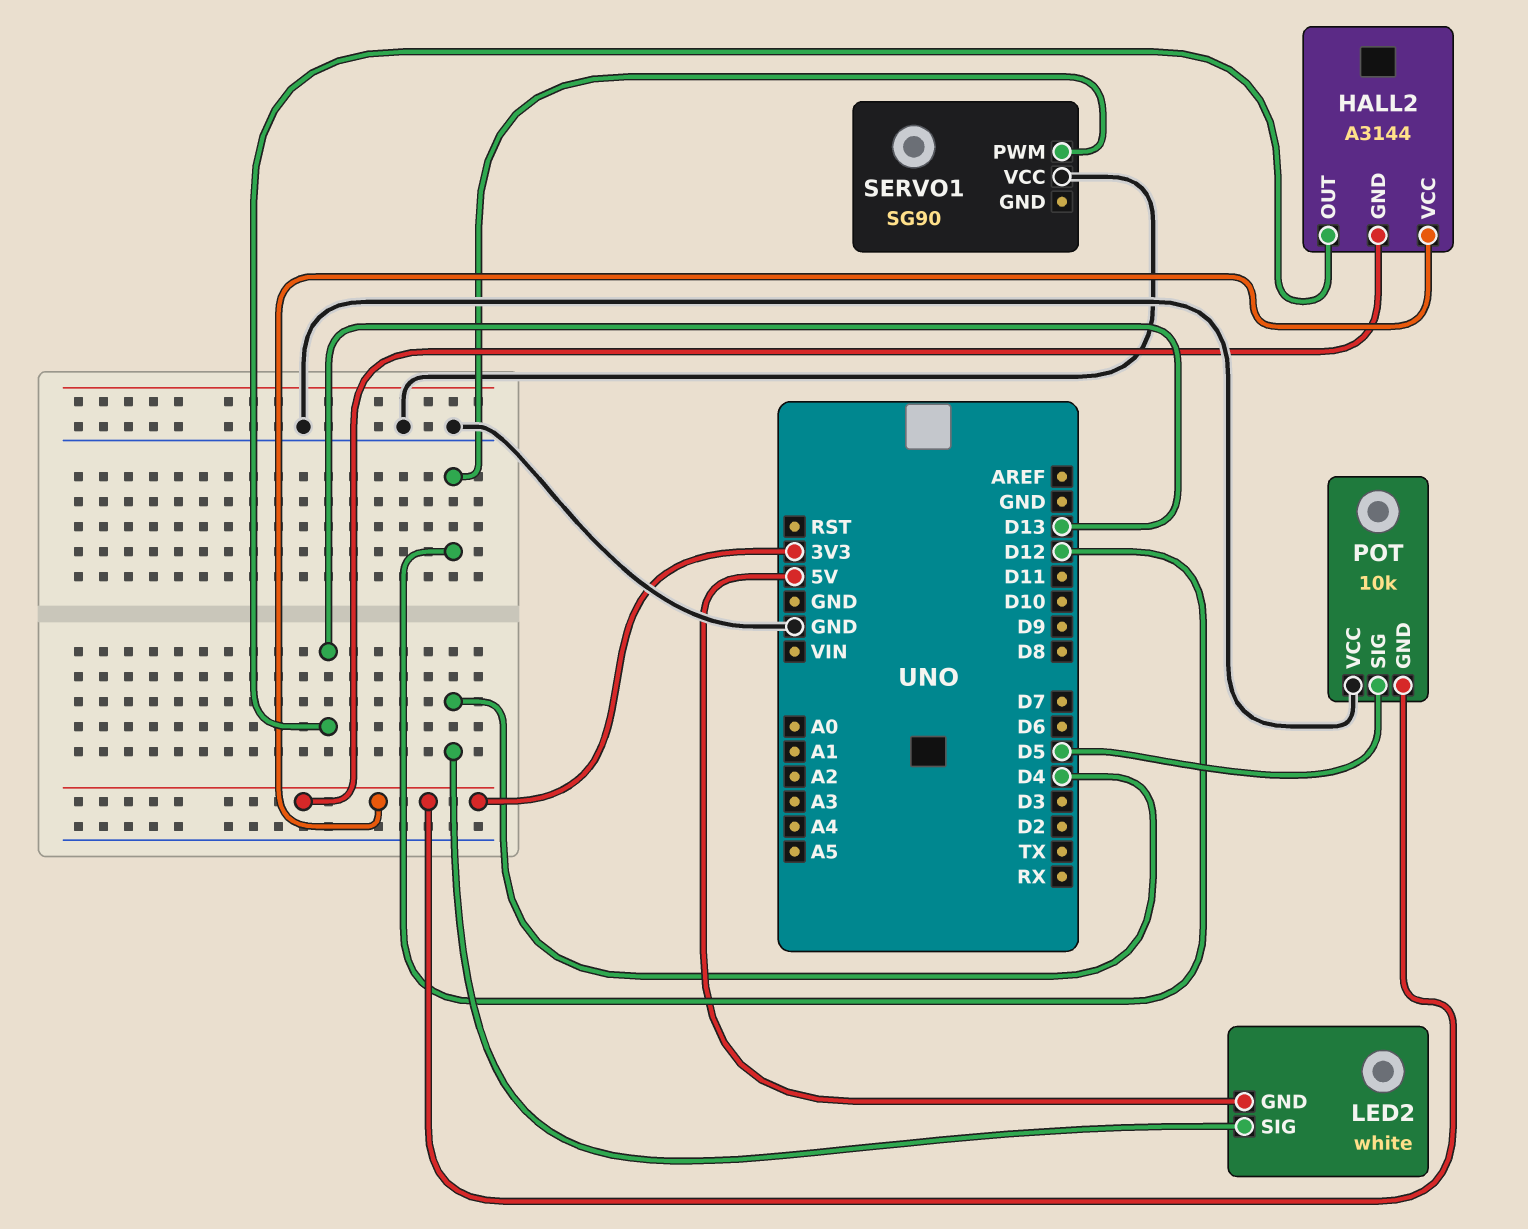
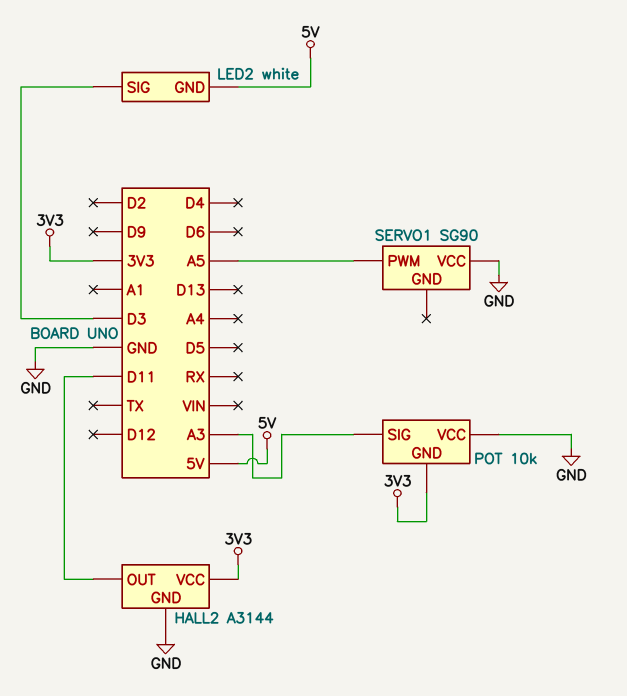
HALL2 pin GND: 3V3 -> GND
HALL2 pin OUT: D13 -> D11
LED2 pin SIG: D4 -> D3
POT pin SIG: D5 -> A3
SERVO1 pin PWM: D12 -> A5

